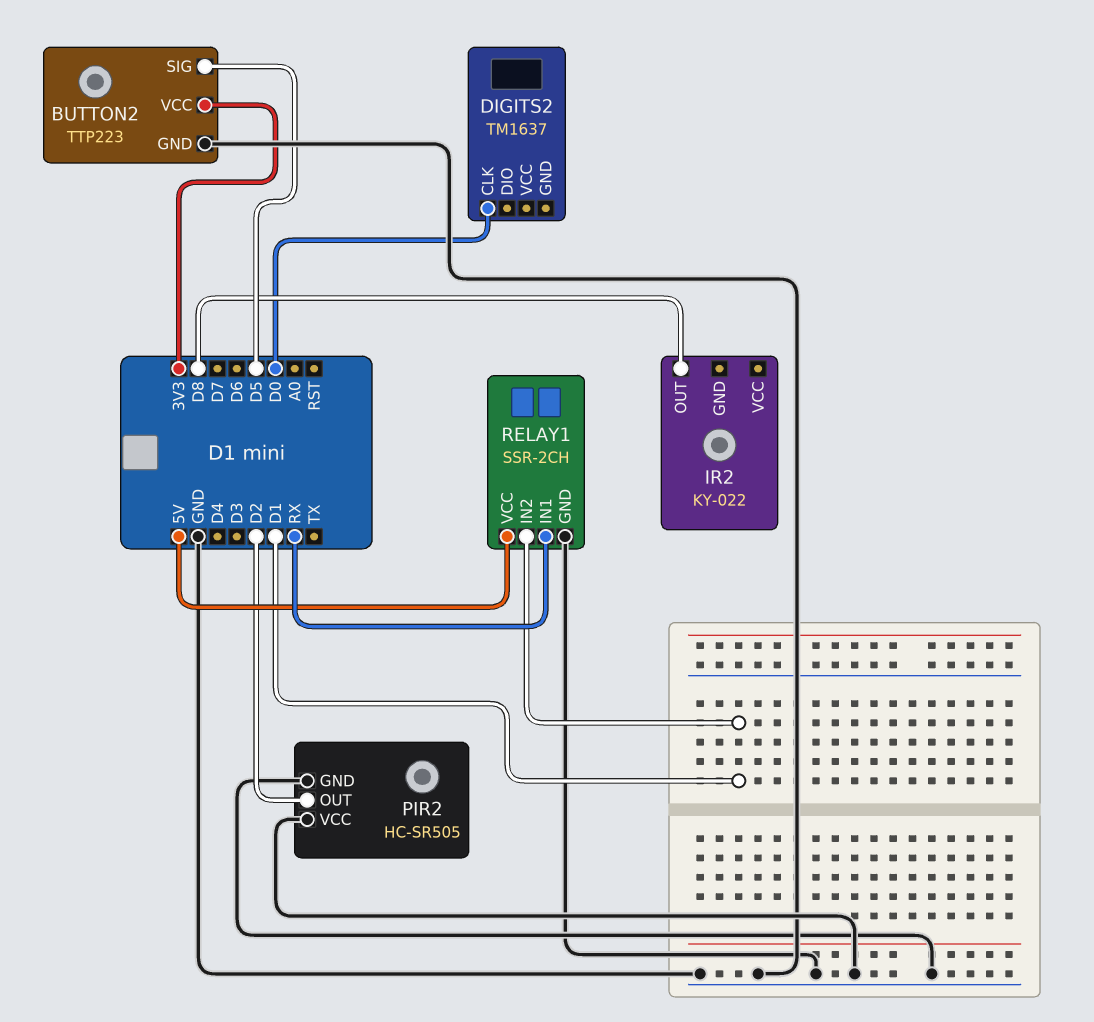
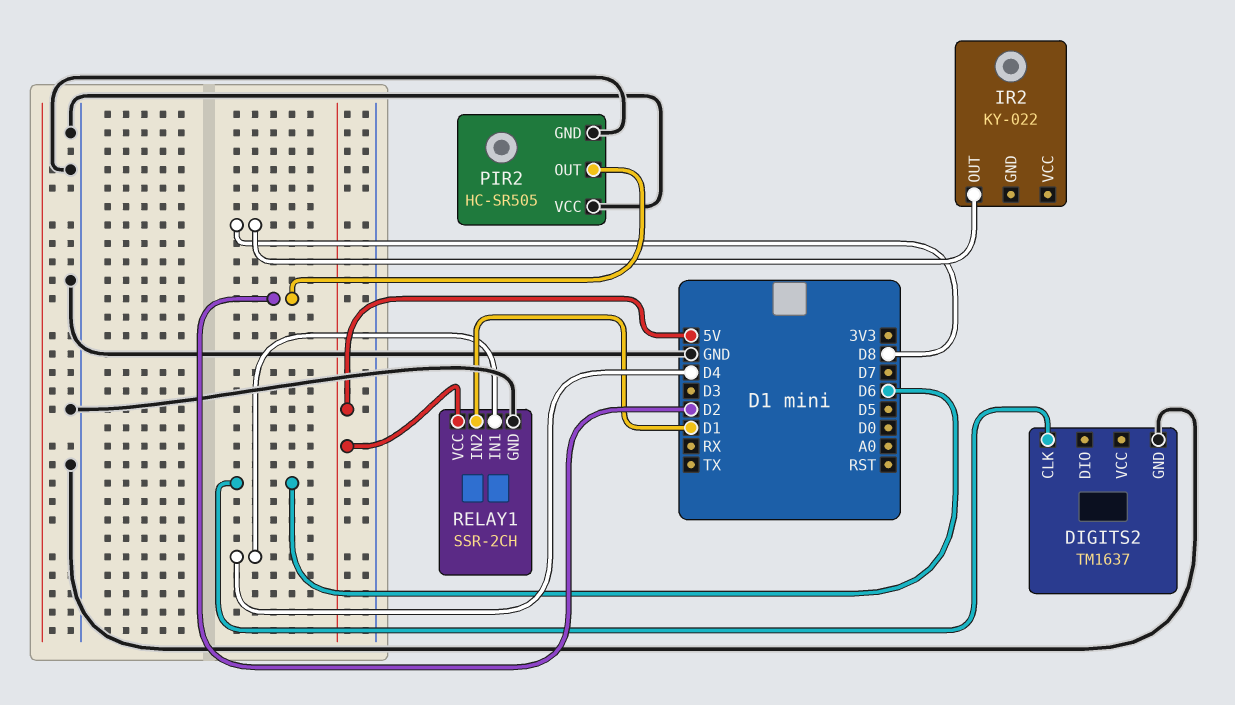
BUTTON2: TTP223 -> none
BUTTON2 pin GND: GND -> none
BUTTON2 pin SIG: D5 -> none
BUTTON2 pin VCC: 3V3 -> none
DIGITS2 pin CLK: D0 -> D6
DIGITS2 pin GND: none -> GND
RELAY1 pin IN1: RX -> D4

